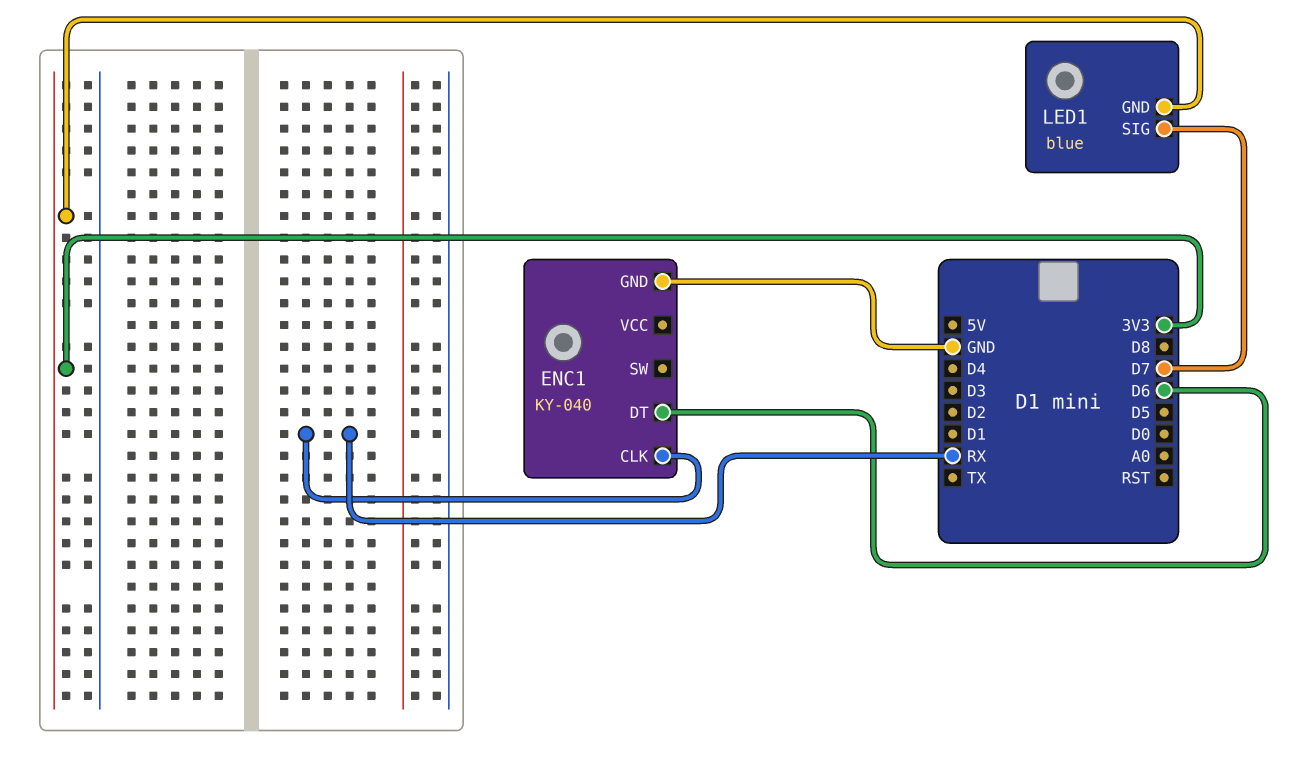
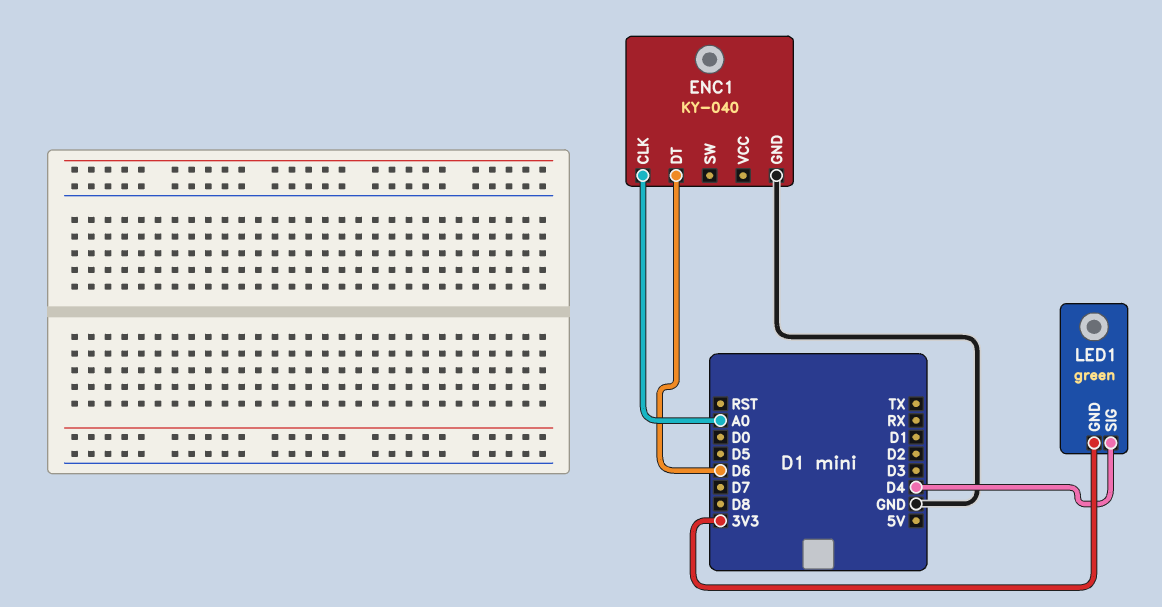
ENC1 pin CLK: RX -> A0
LED1: blue -> green
LED1 pin SIG: D7 -> D4

